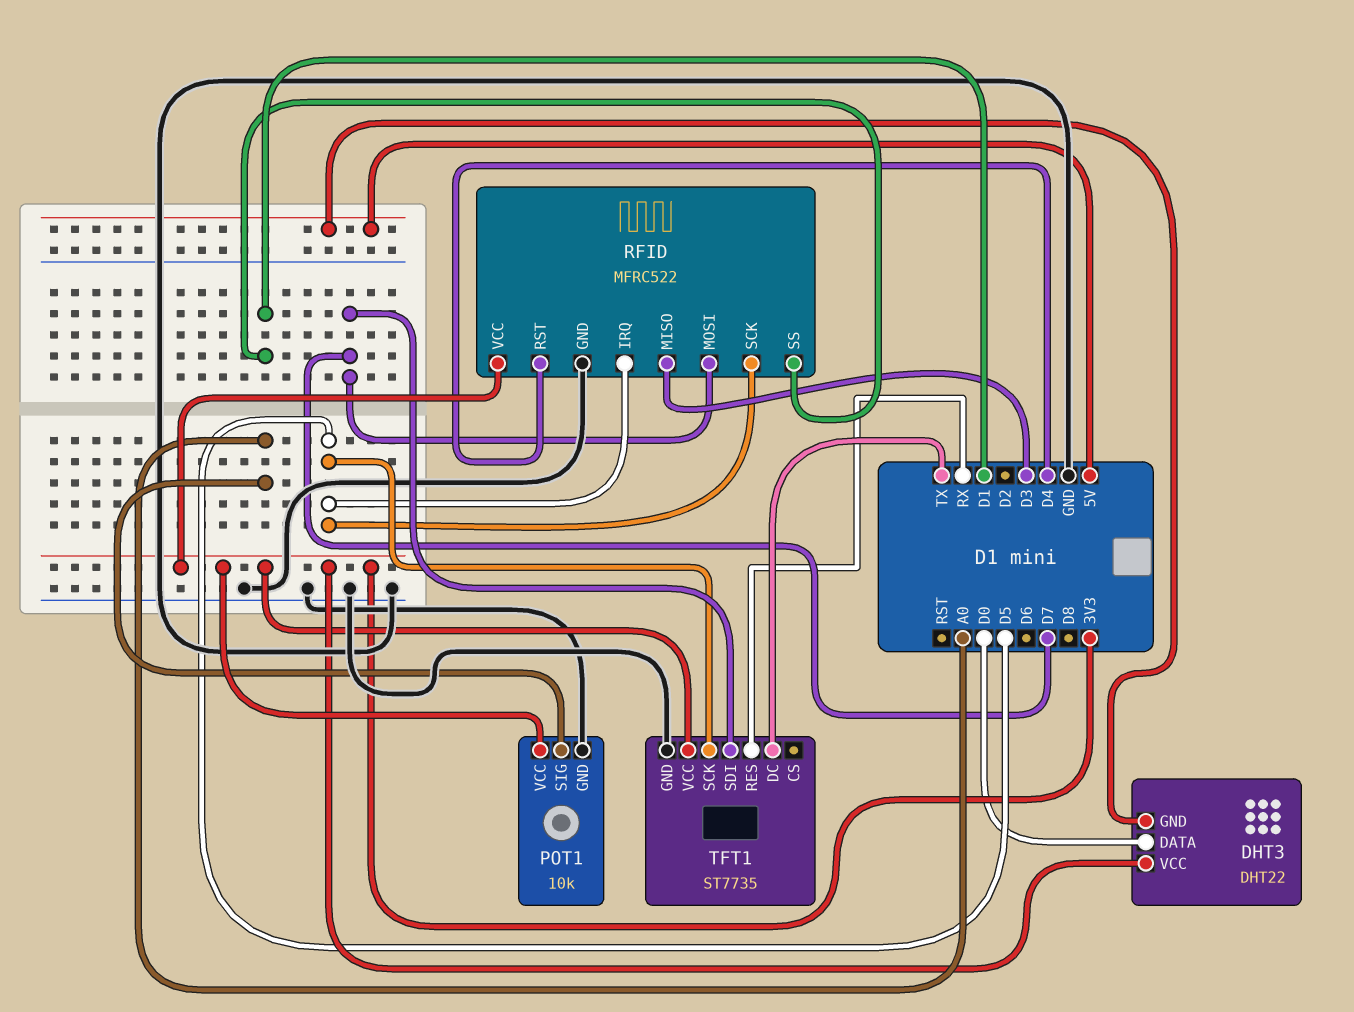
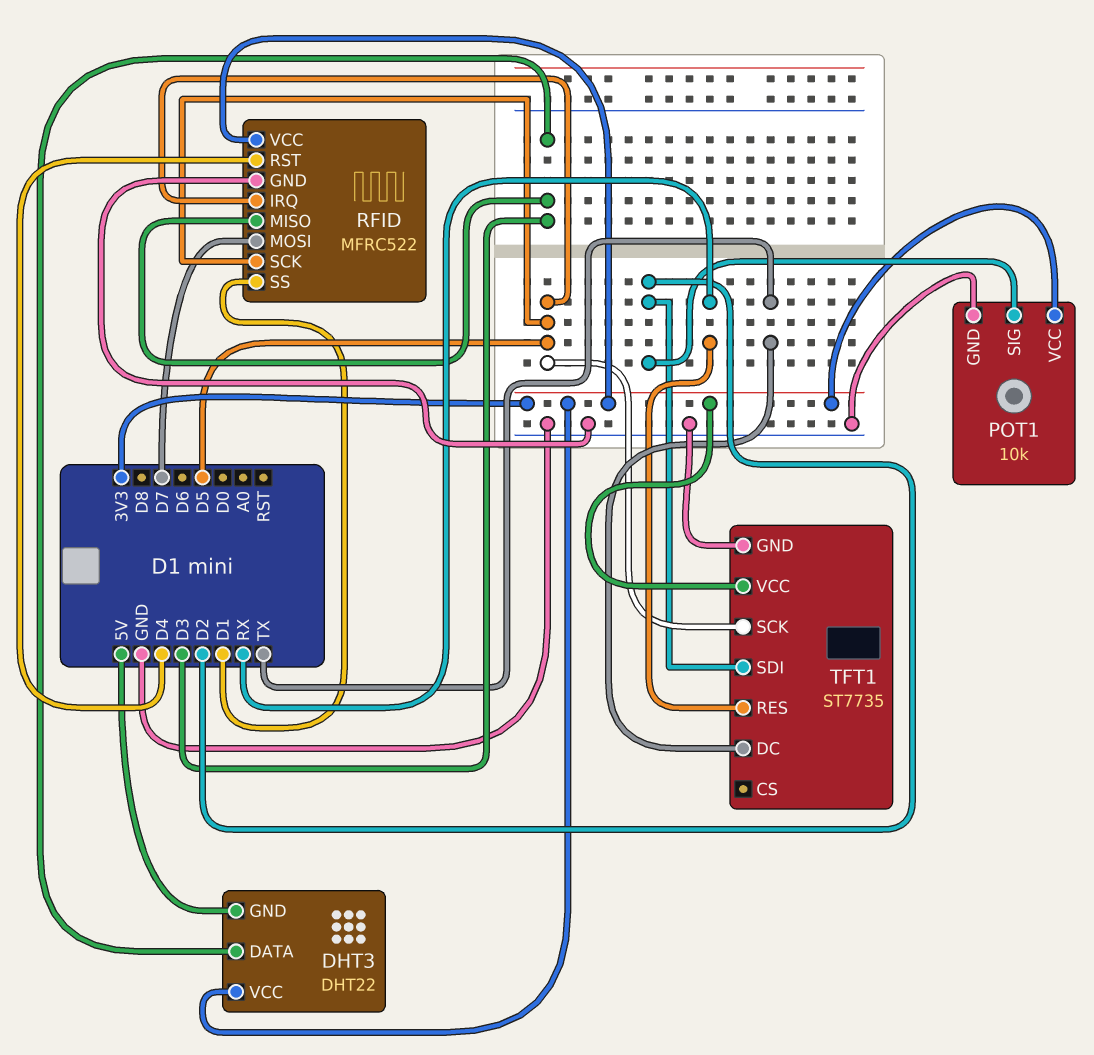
DHT3 pin DATA: D0 -> D3
POT1 pin SIG: A0 -> D2
TFT1 pin SDI: D7 -> D2

